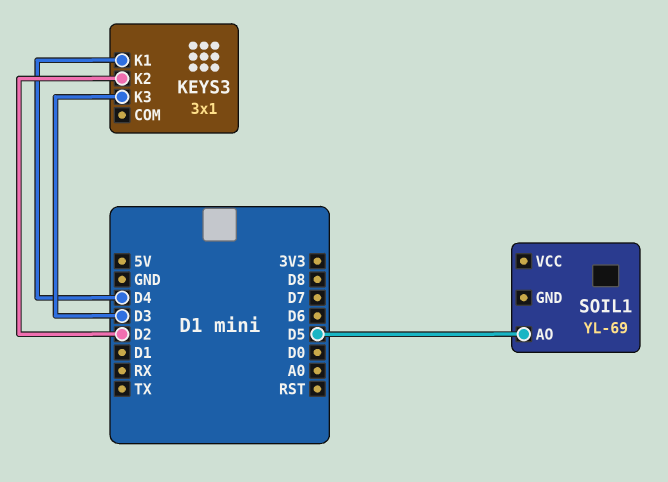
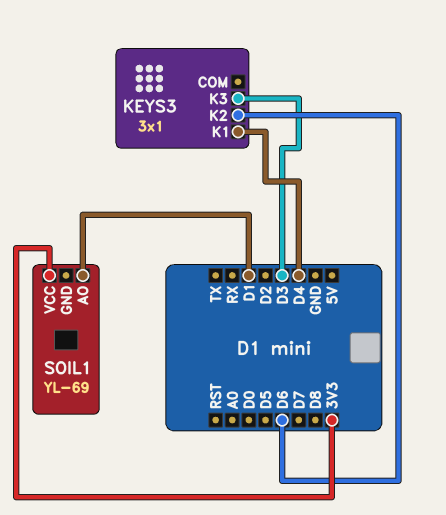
KEYS3 pin K2: D2 -> D6
SOIL1 pin AO: D5 -> D1
SOIL1 pin VCC: none -> 3V3

